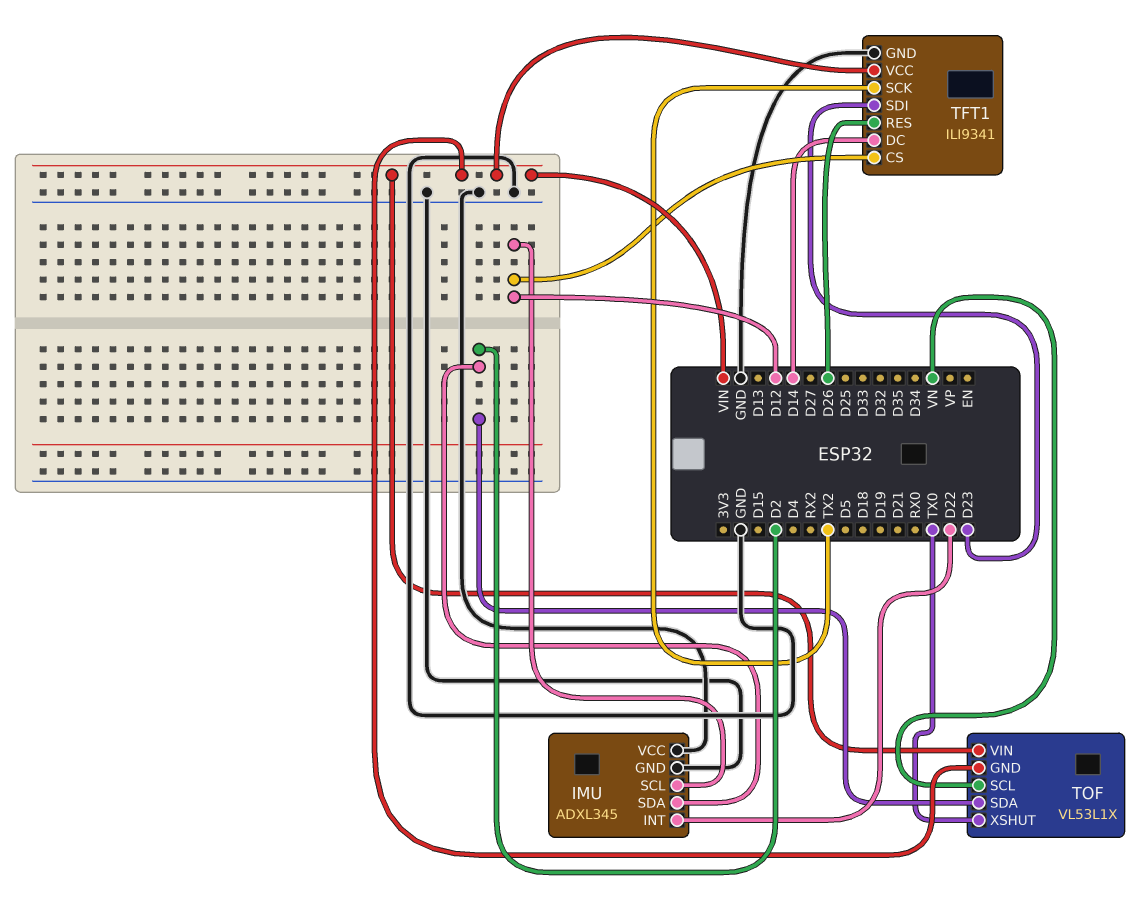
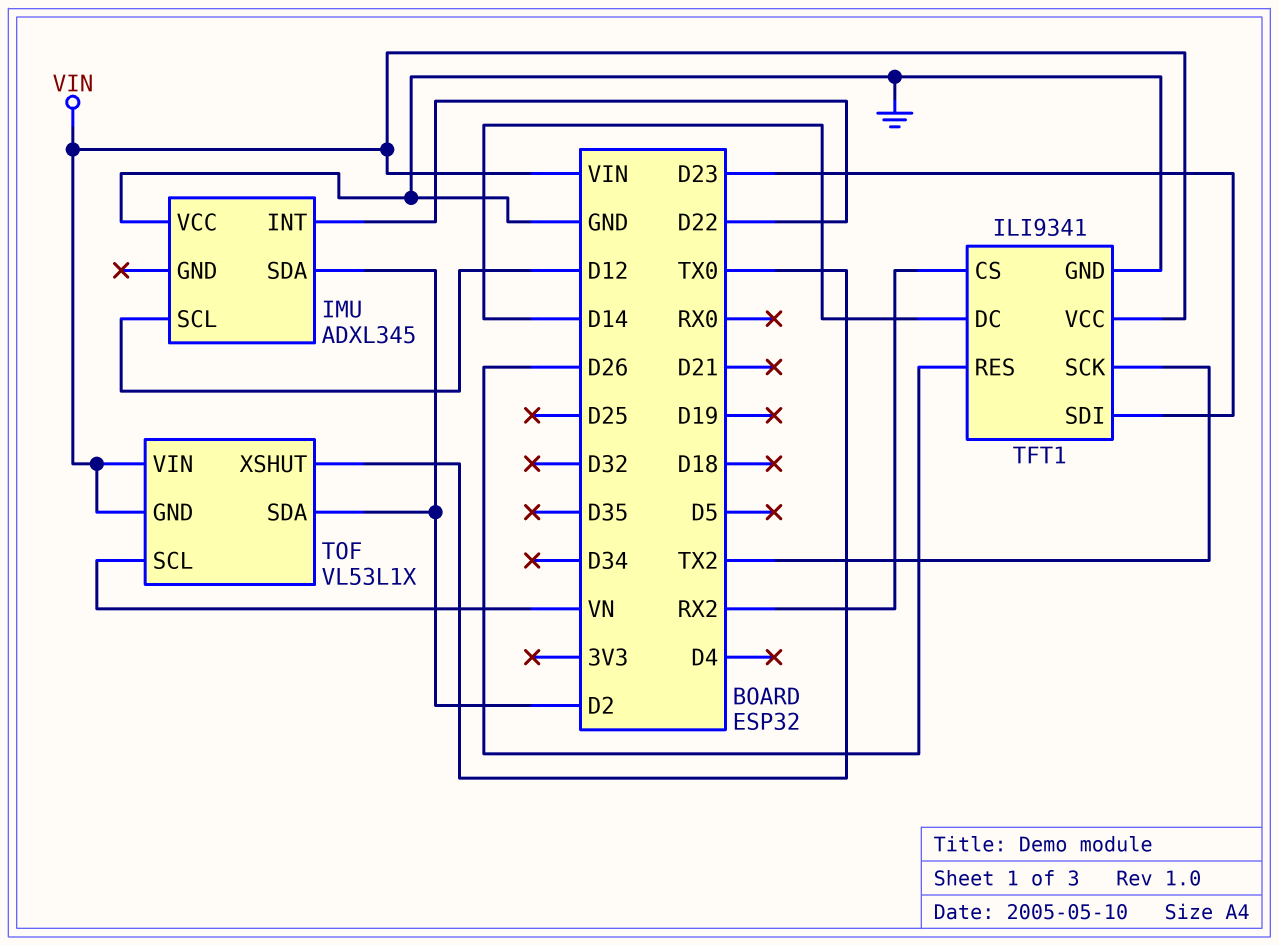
IMU pin GND: GND -> none
TFT1 pin CS: D12 -> RX2

